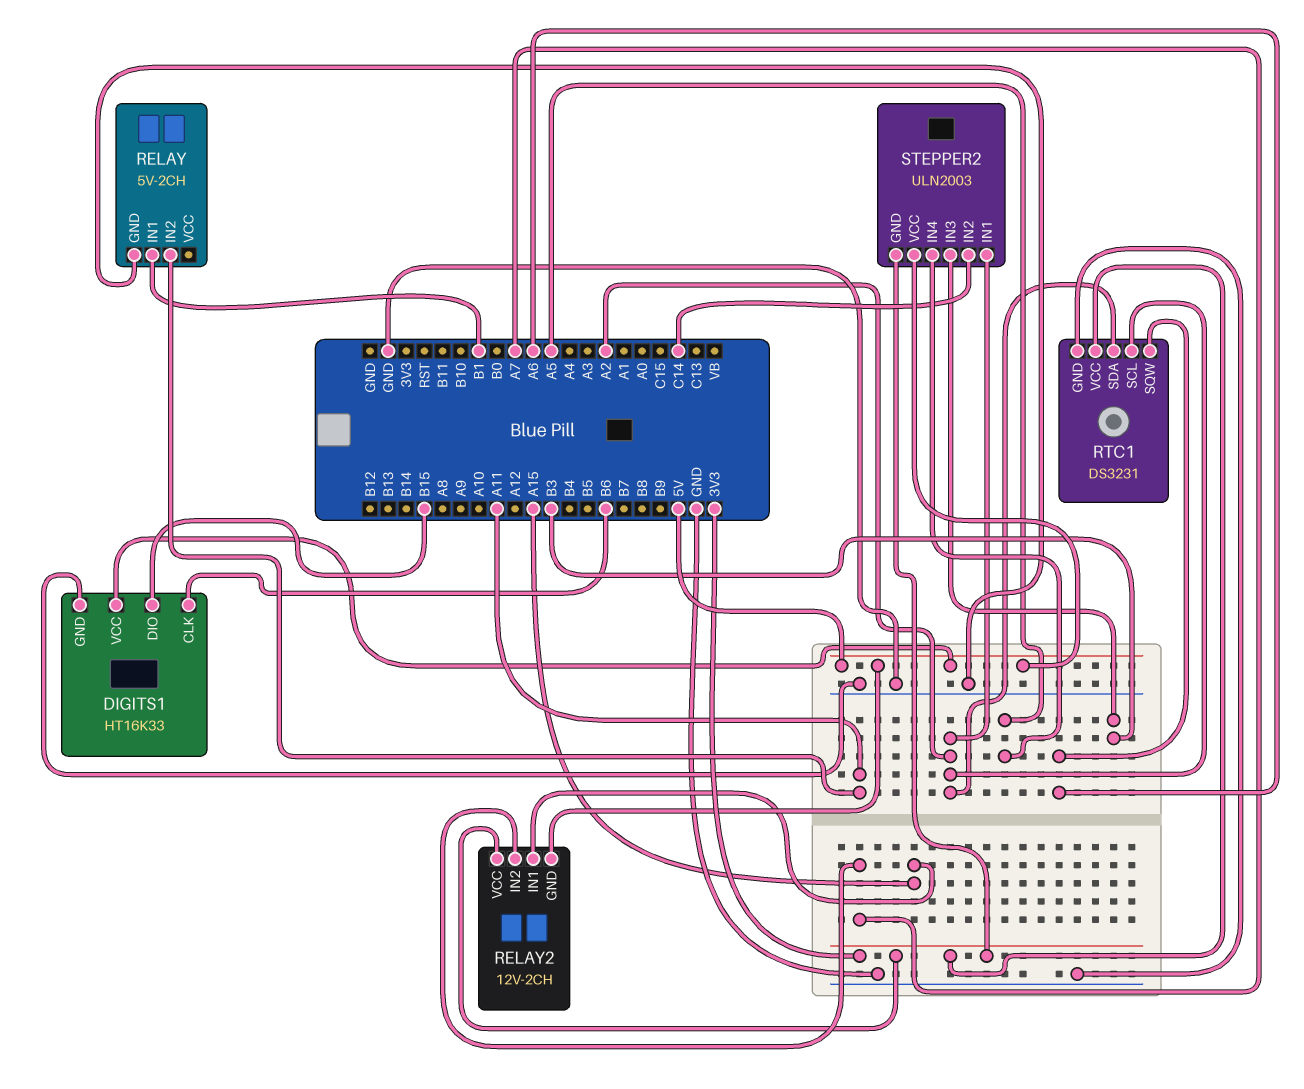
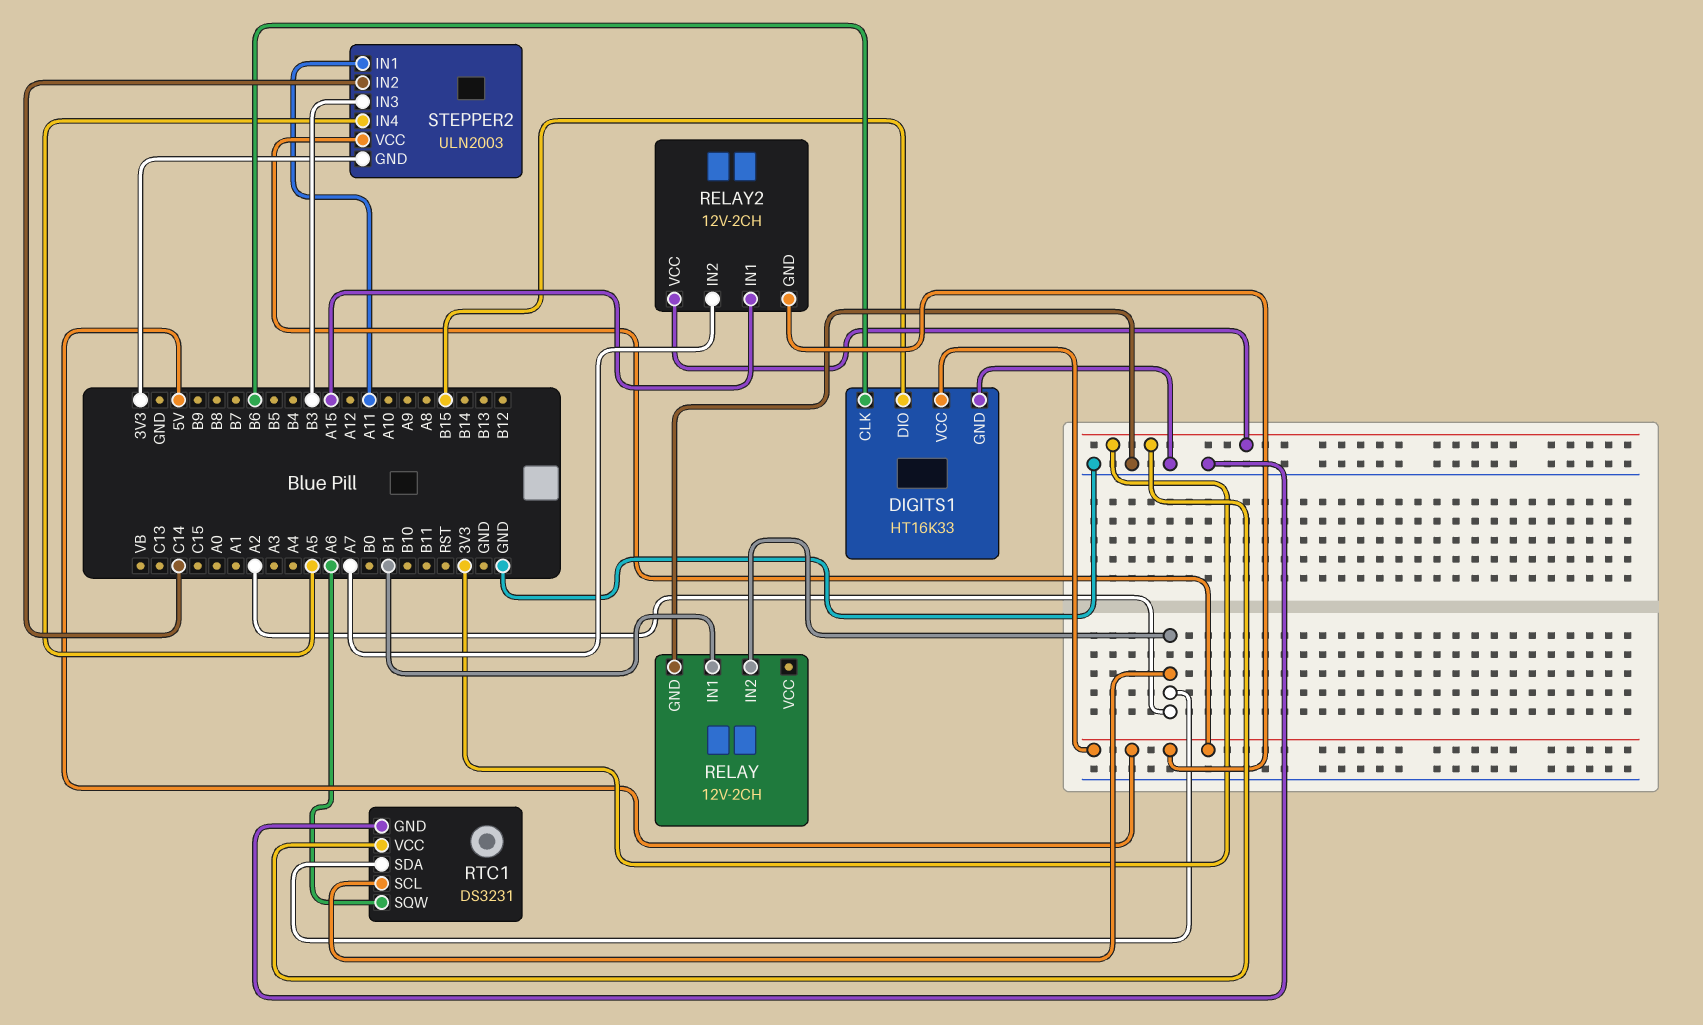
RELAY: 5V-2CH -> 12V-2CH
RELAY pin IN2: A11 -> A2
STEPPER2 pin IN1: A2 -> A11

